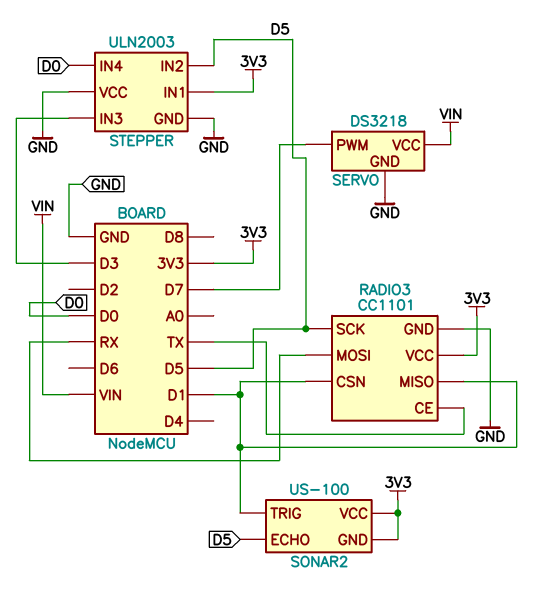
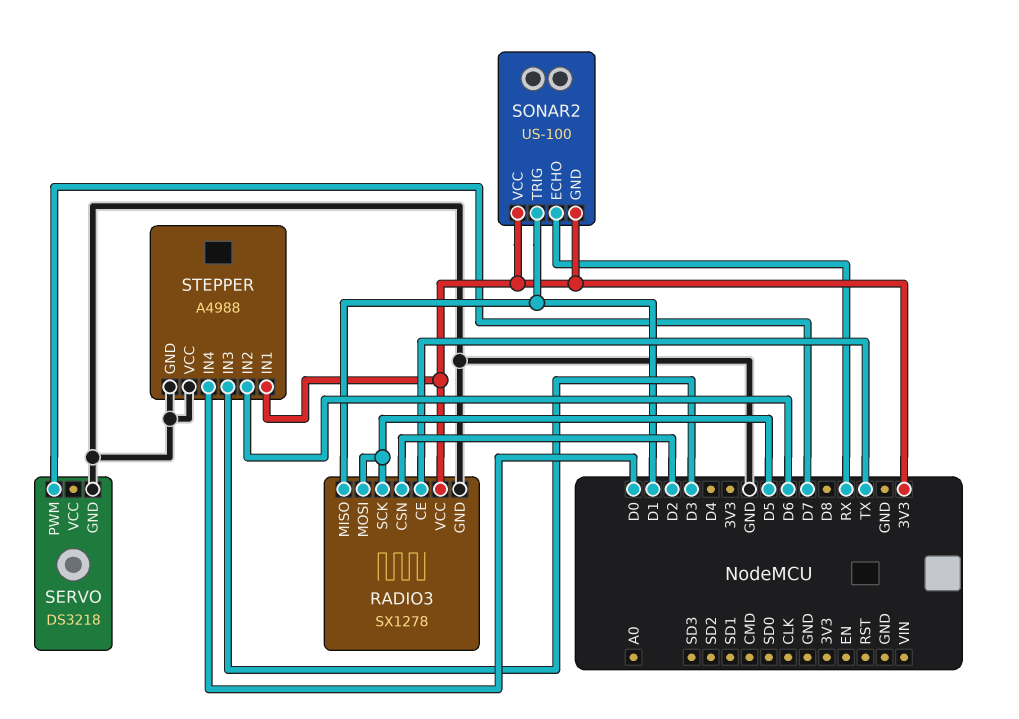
RADIO3: CC1101 -> SX1278
RADIO3 pin CSN: D1 -> D2
RADIO3 pin MOSI: RX -> D5
SERVO pin VCC: VIN -> none
SONAR2 pin ECHO: D5 -> RX
STEPPER: ULN2003 -> A4988
STEPPER pin IN2: D5 -> D6

